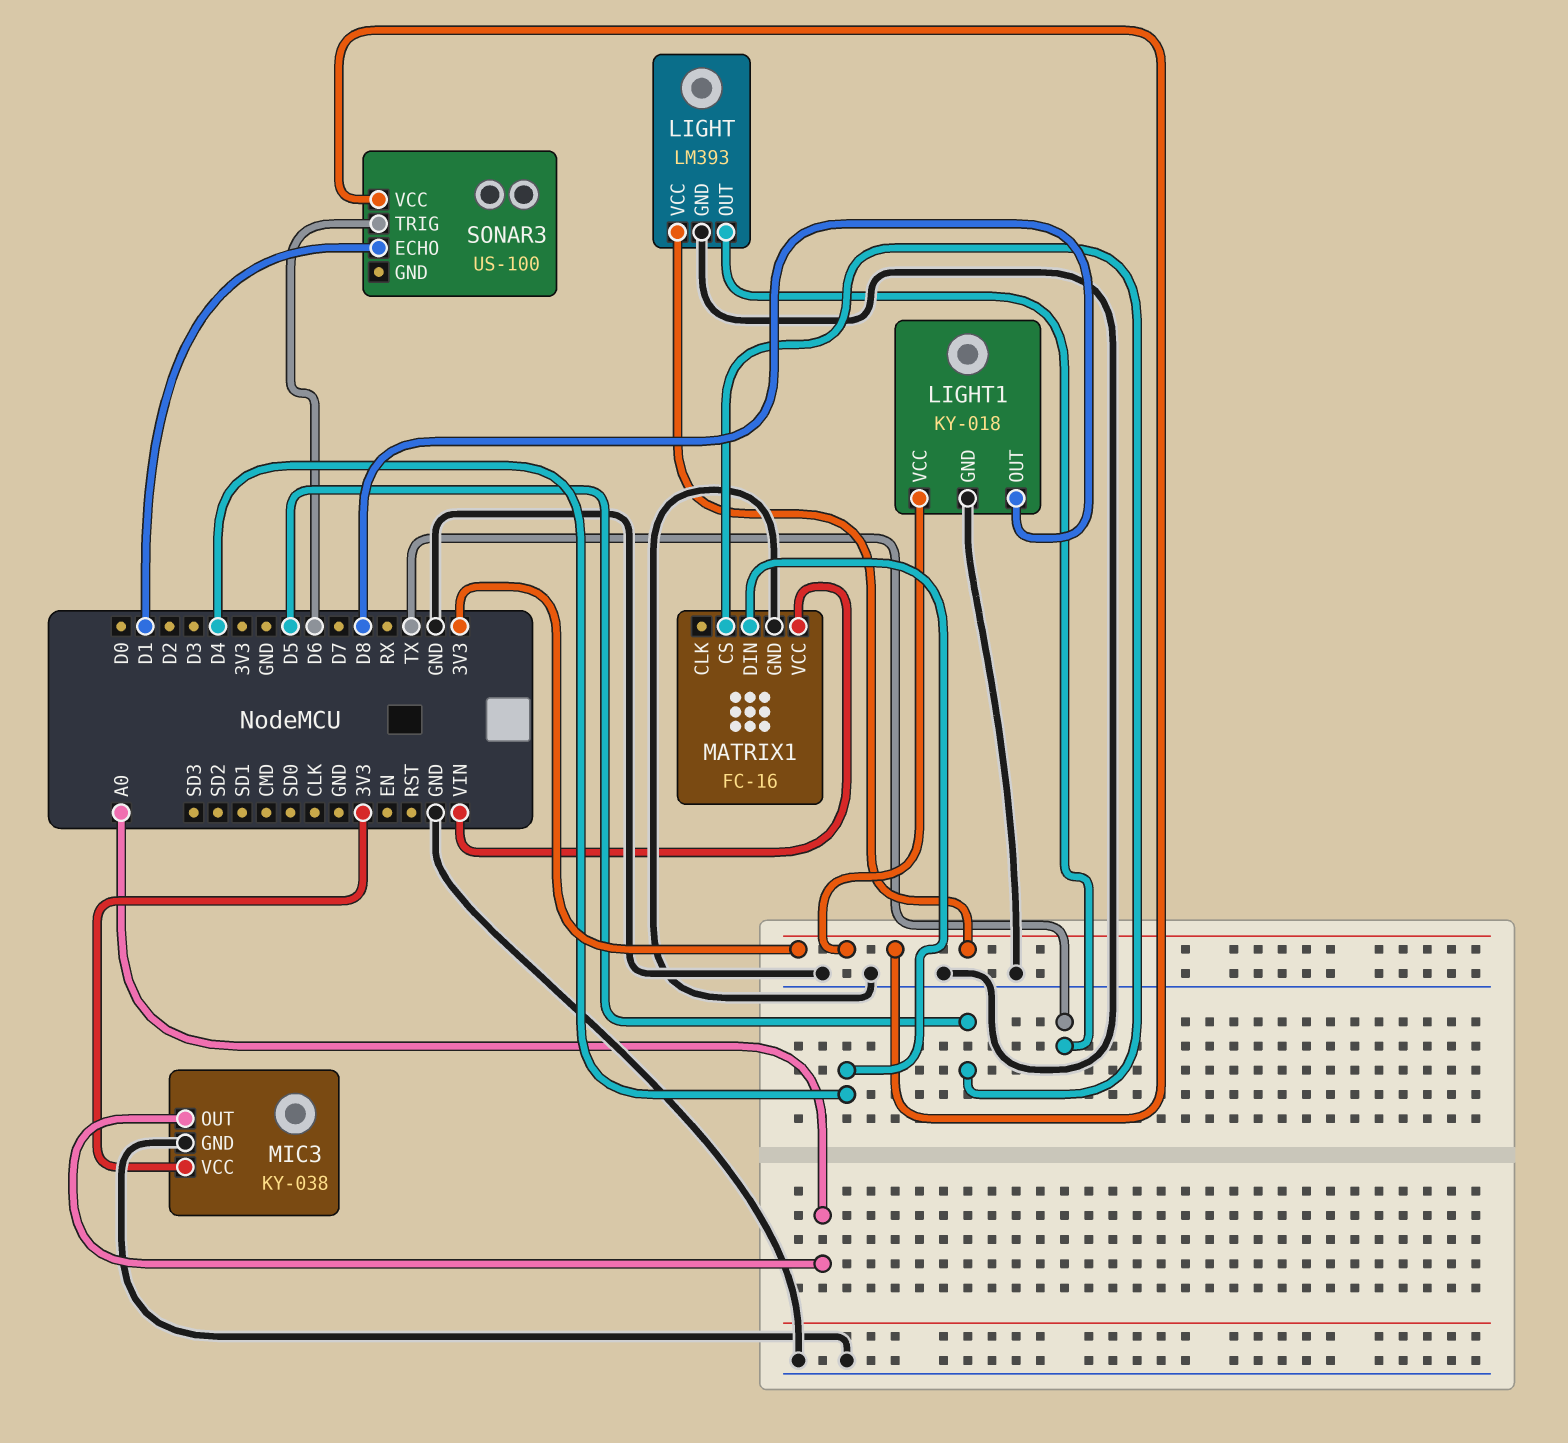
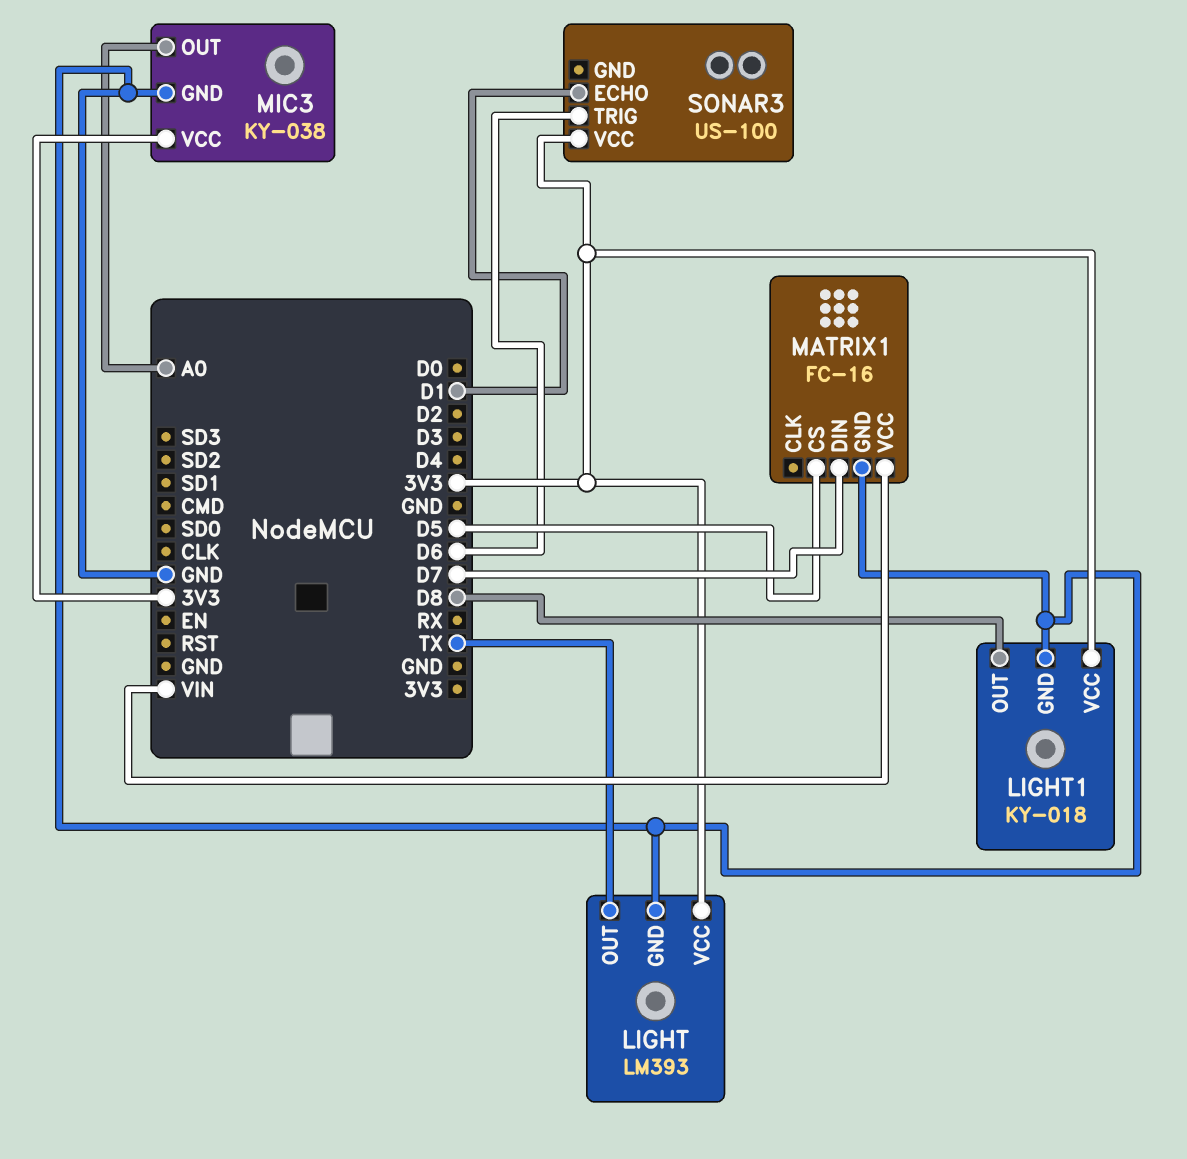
MATRIX1 pin DIN: D4 -> D7

